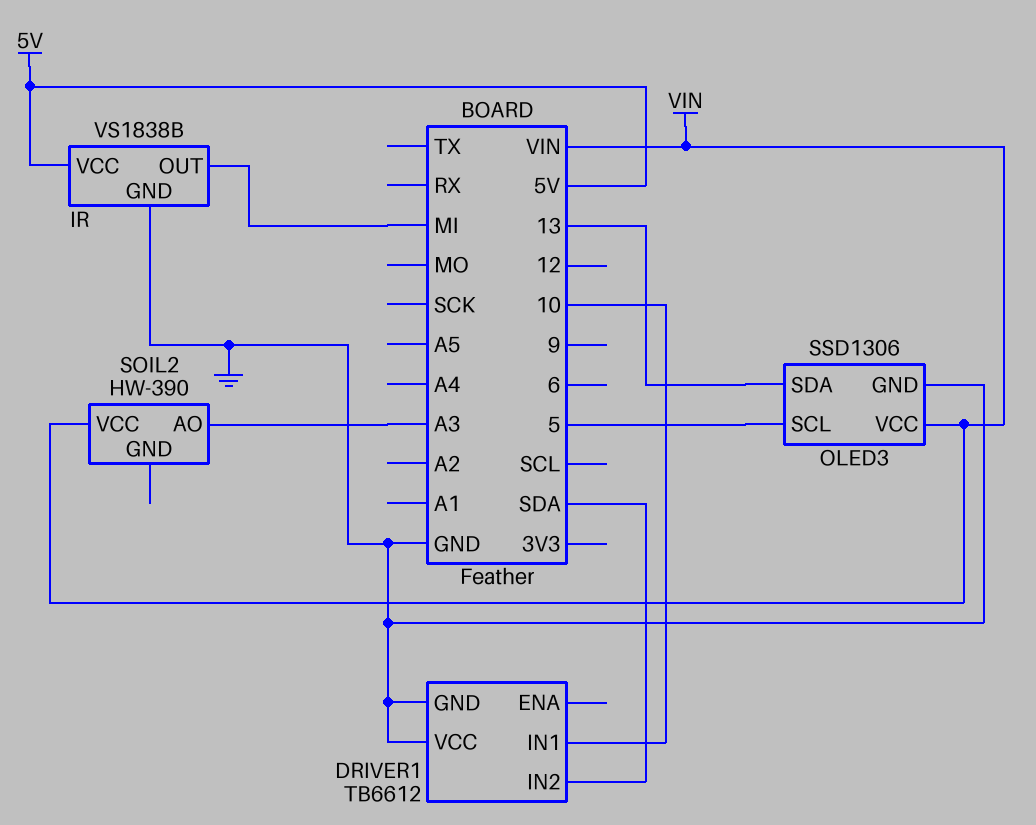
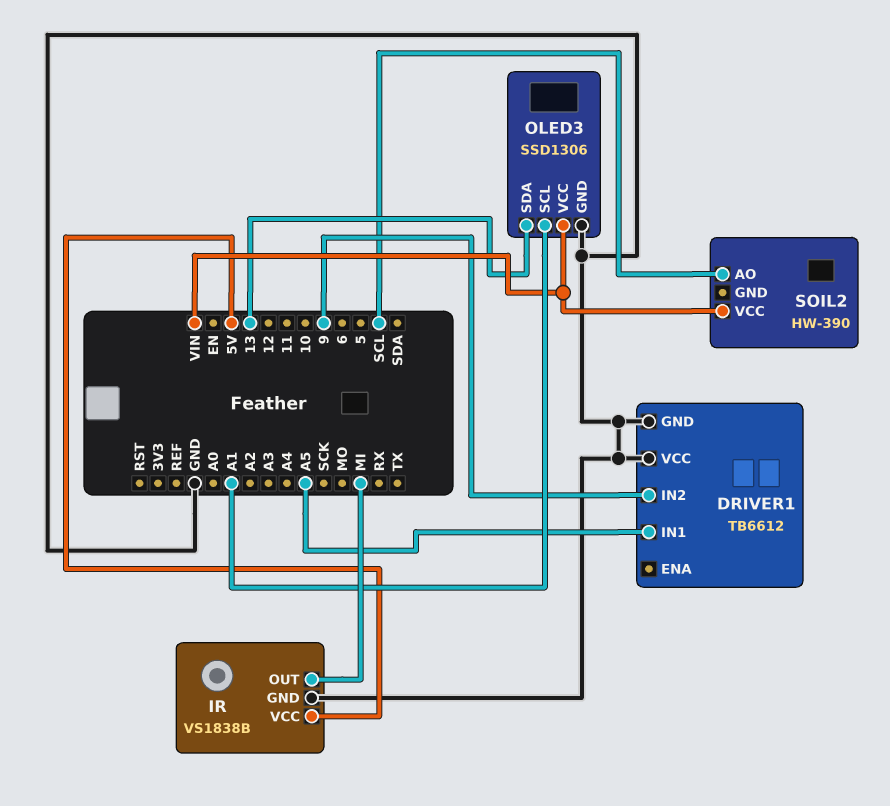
DRIVER1 pin IN1: 10 -> A5
DRIVER1 pin IN2: SDA -> 9
OLED3 pin SCL: 5 -> A1
SOIL2 pin AO: A3 -> SCL

